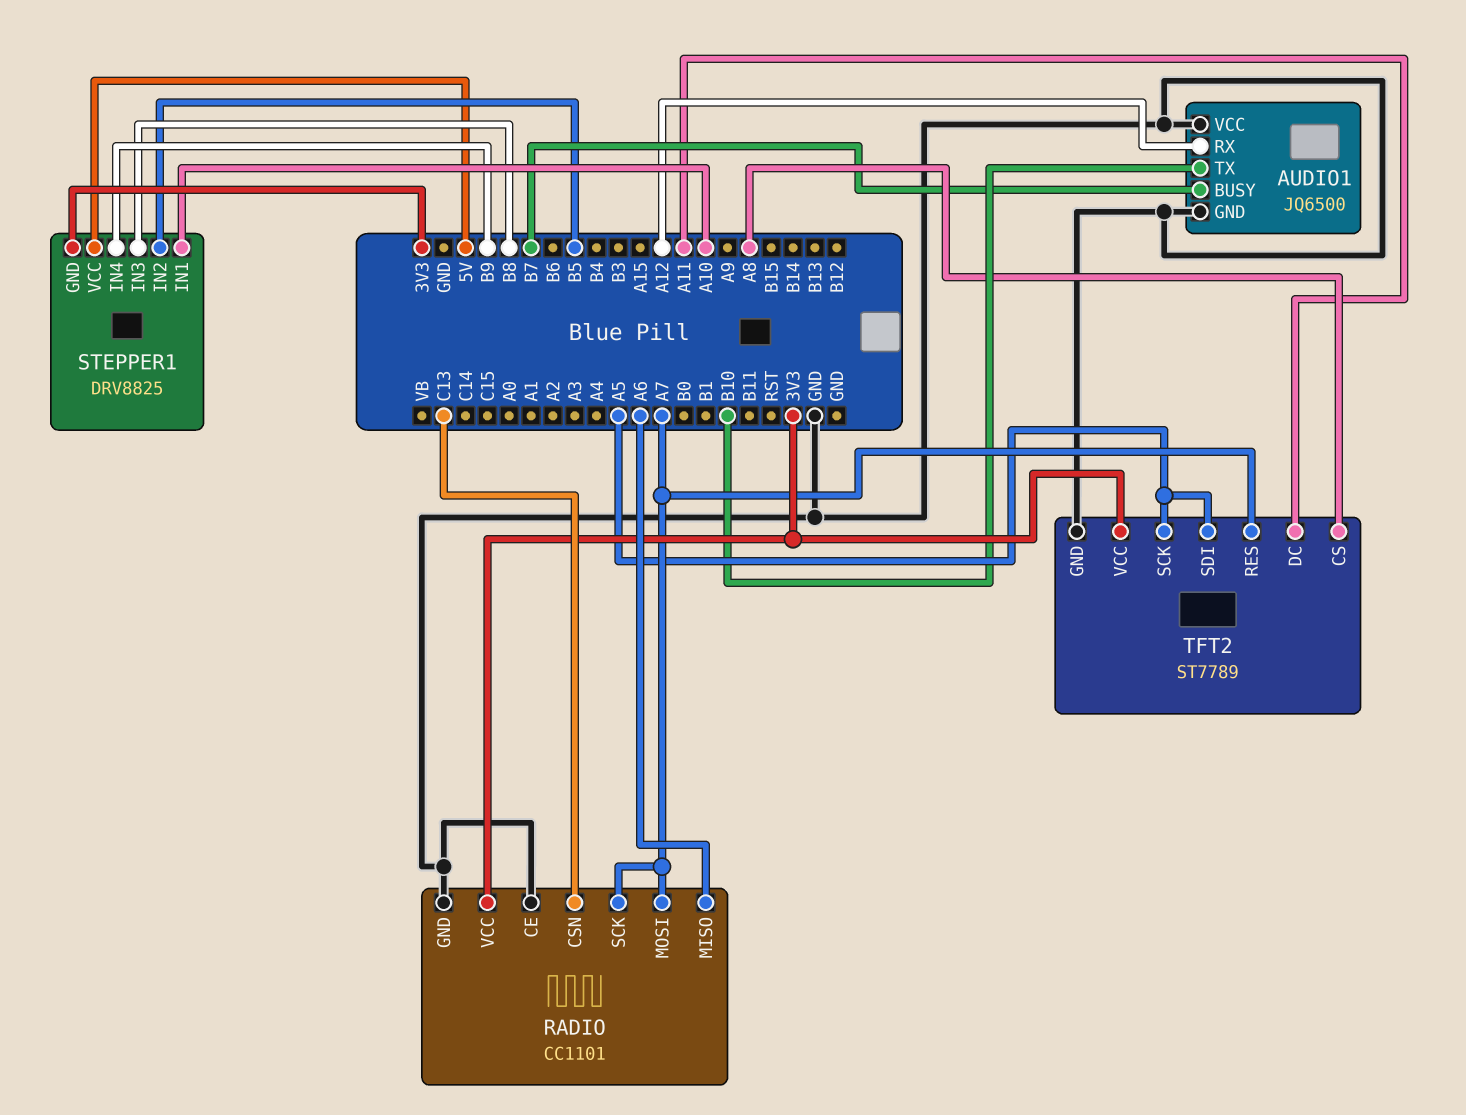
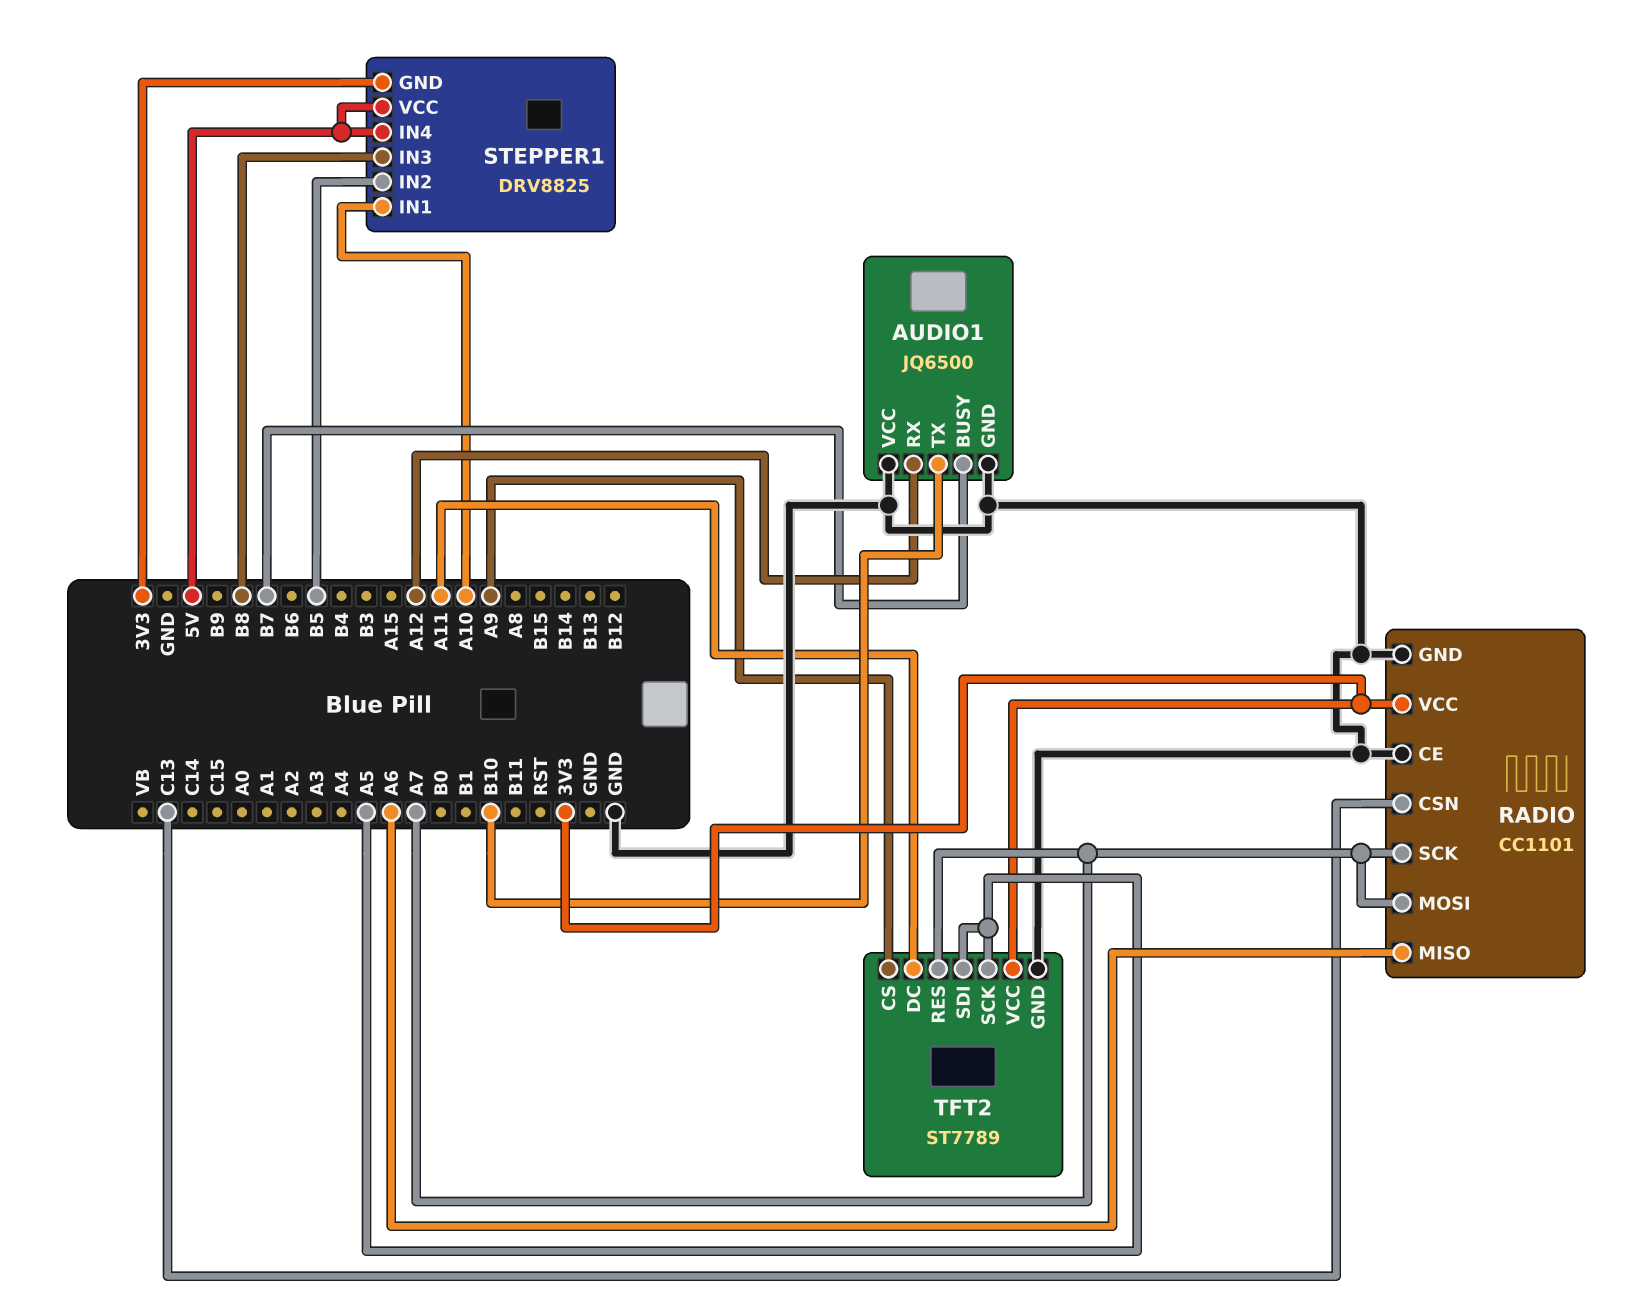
STEPPER1 pin IN4: B9 -> 5V
TFT2 pin CS: A8 -> A9

